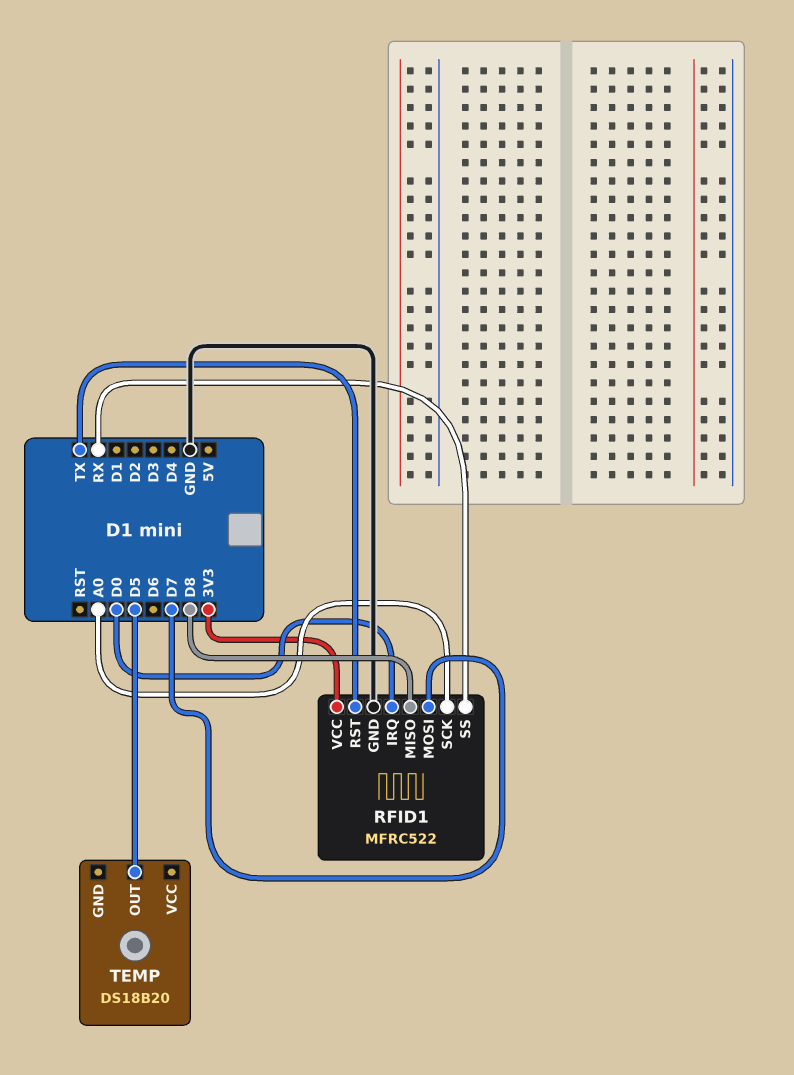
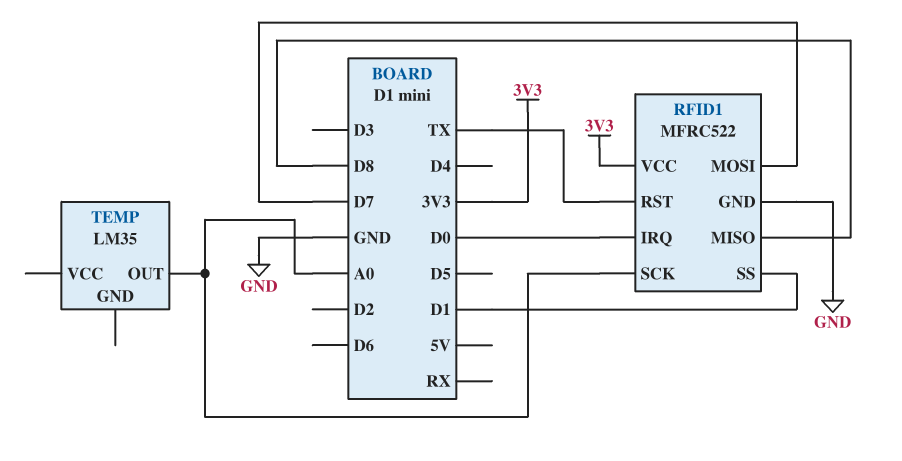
RFID1 pin SS: RX -> D1
TEMP: DS18B20 -> LM35
TEMP pin OUT: D5 -> A0

